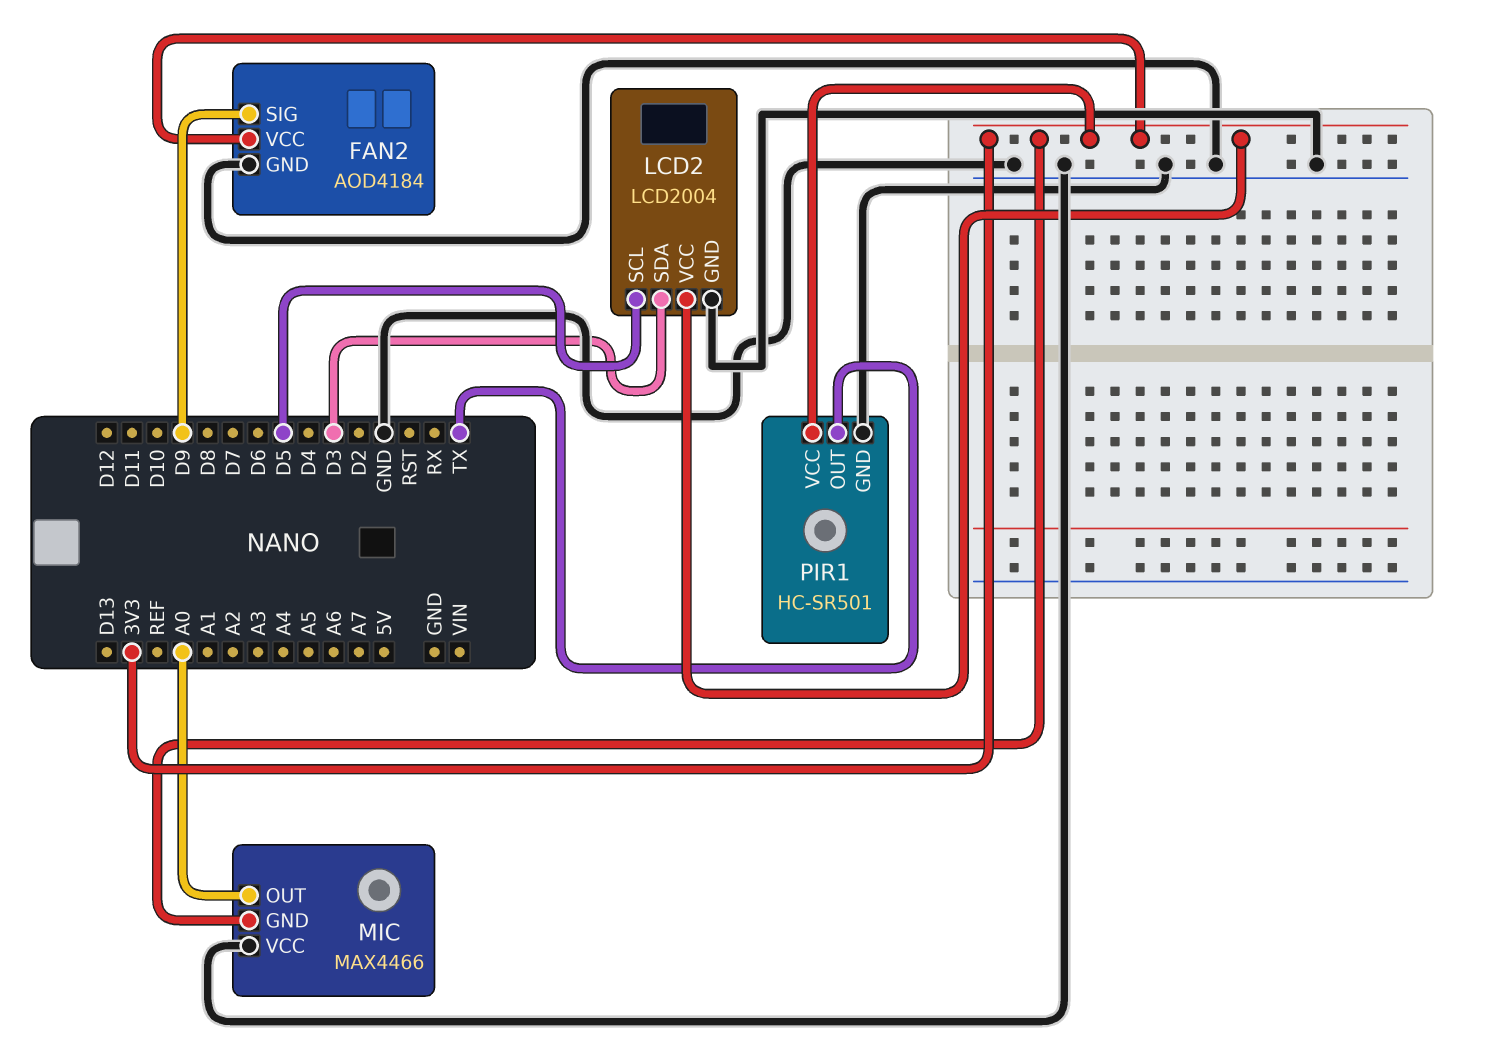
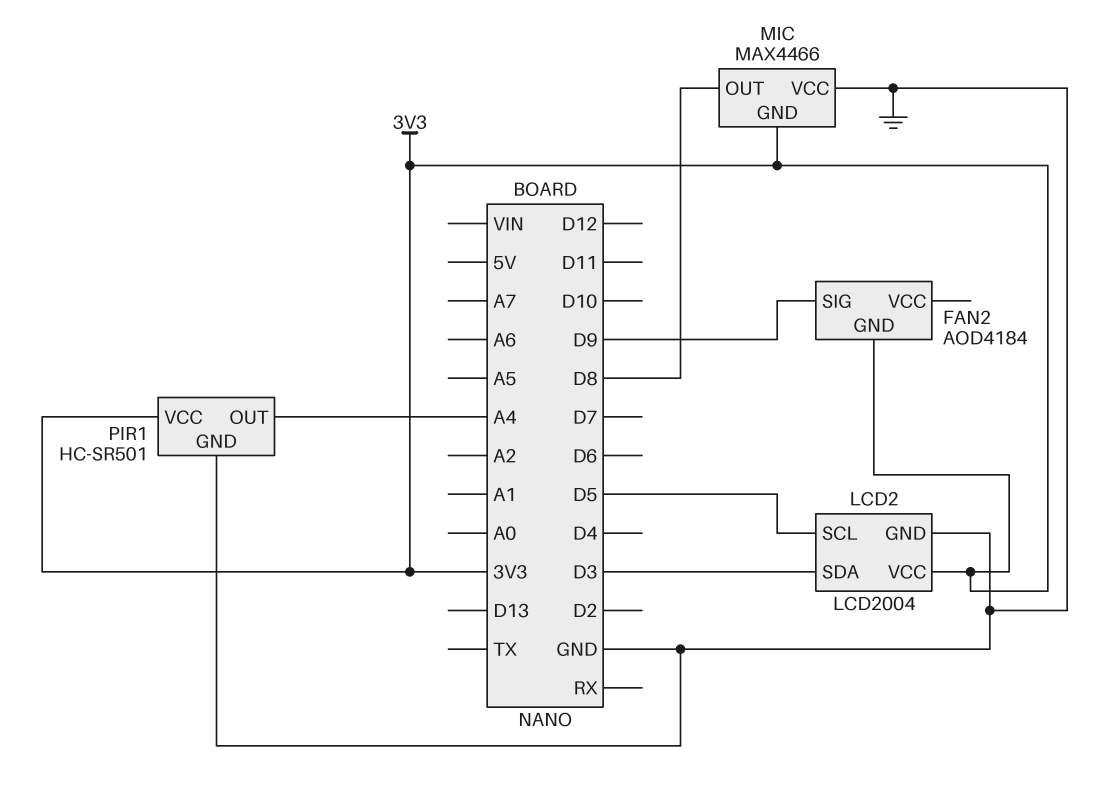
FAN2 pin GND: GND -> 3V3
FAN2 pin VCC: 3V3 -> none
MIC pin OUT: A0 -> D8
PIR1 pin OUT: TX -> A4

